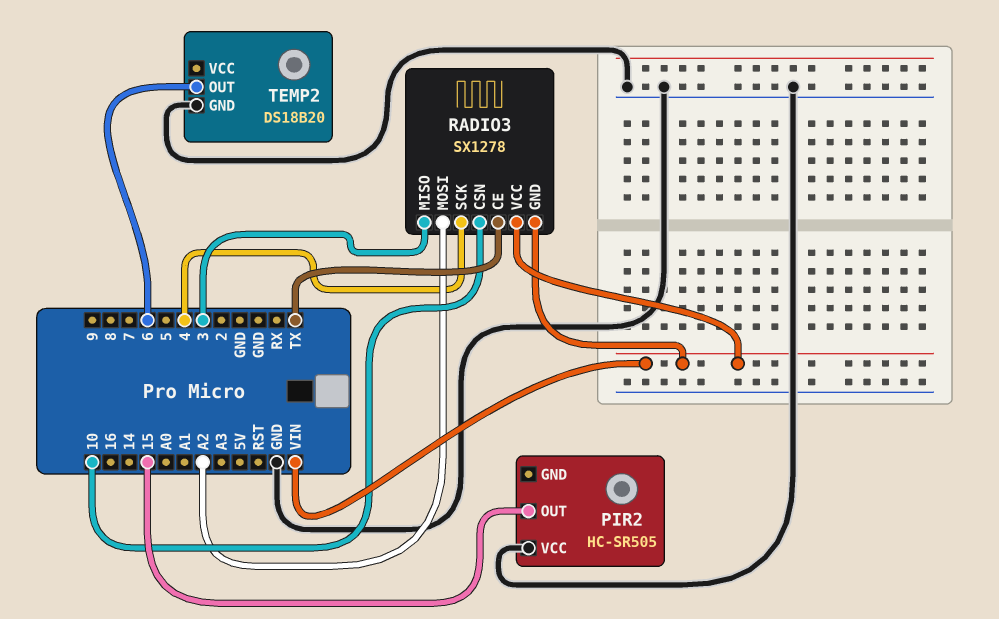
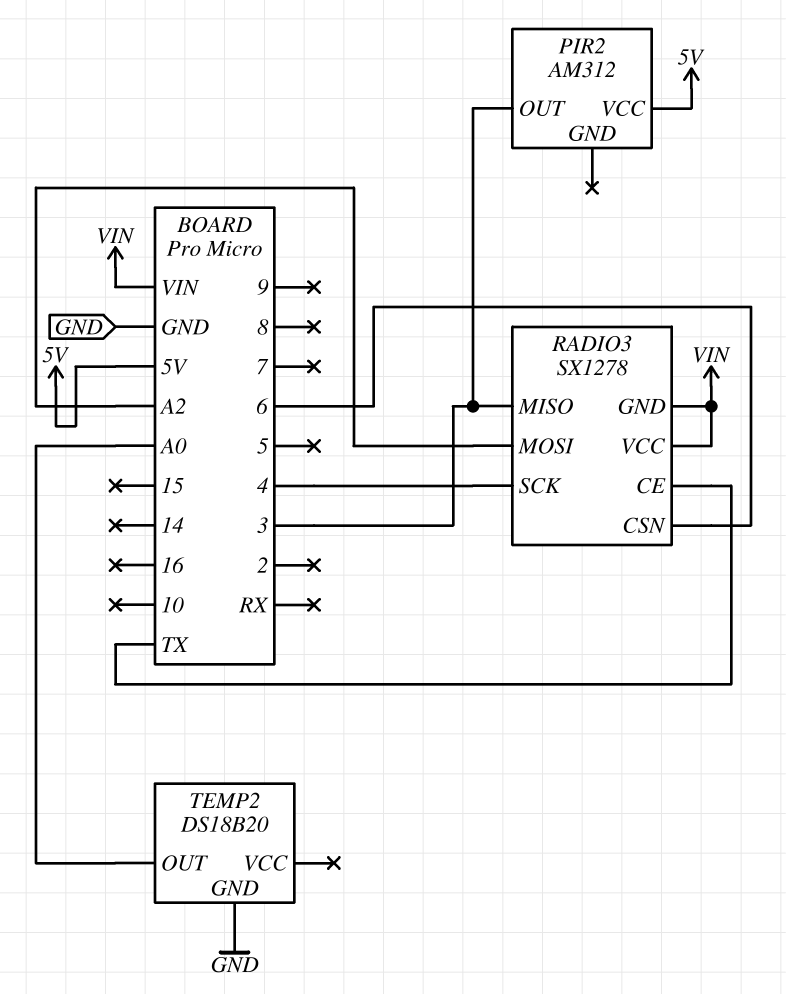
PIR2: HC-SR505 -> AM312
PIR2 pin OUT: 15 -> 3
PIR2 pin VCC: GND -> 5V
RADIO3 pin CSN: 10 -> 6
TEMP2 pin OUT: 6 -> A0

